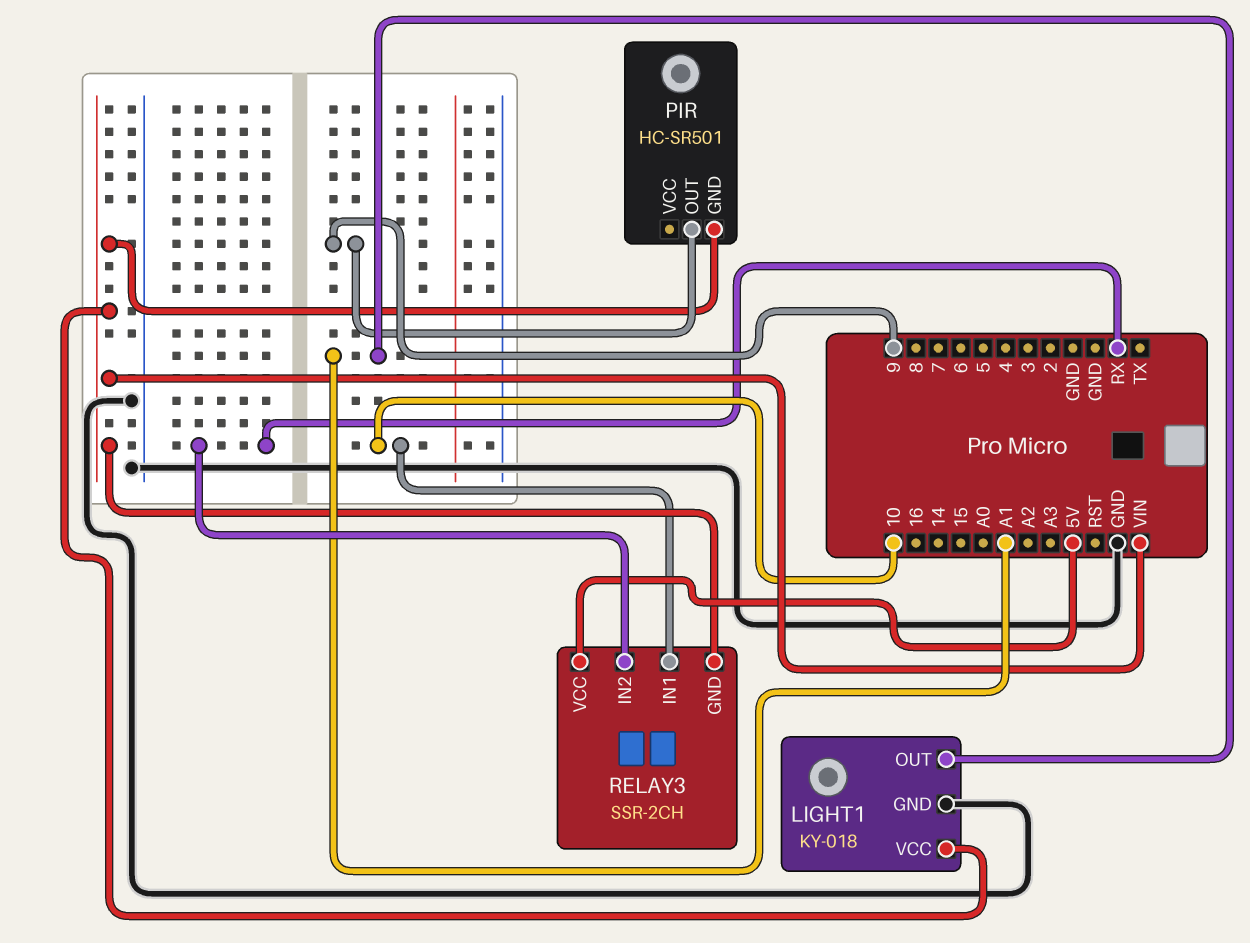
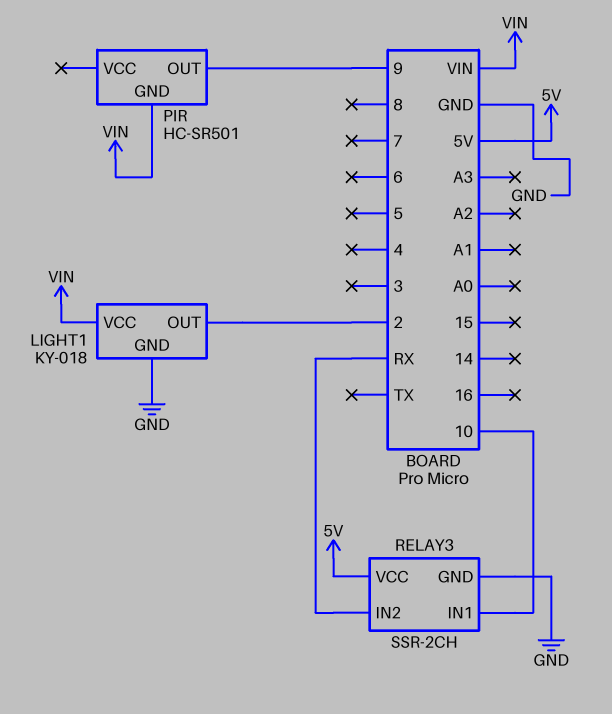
LIGHT1 pin OUT: A1 -> 2
RELAY3 pin GND: VIN -> GND

